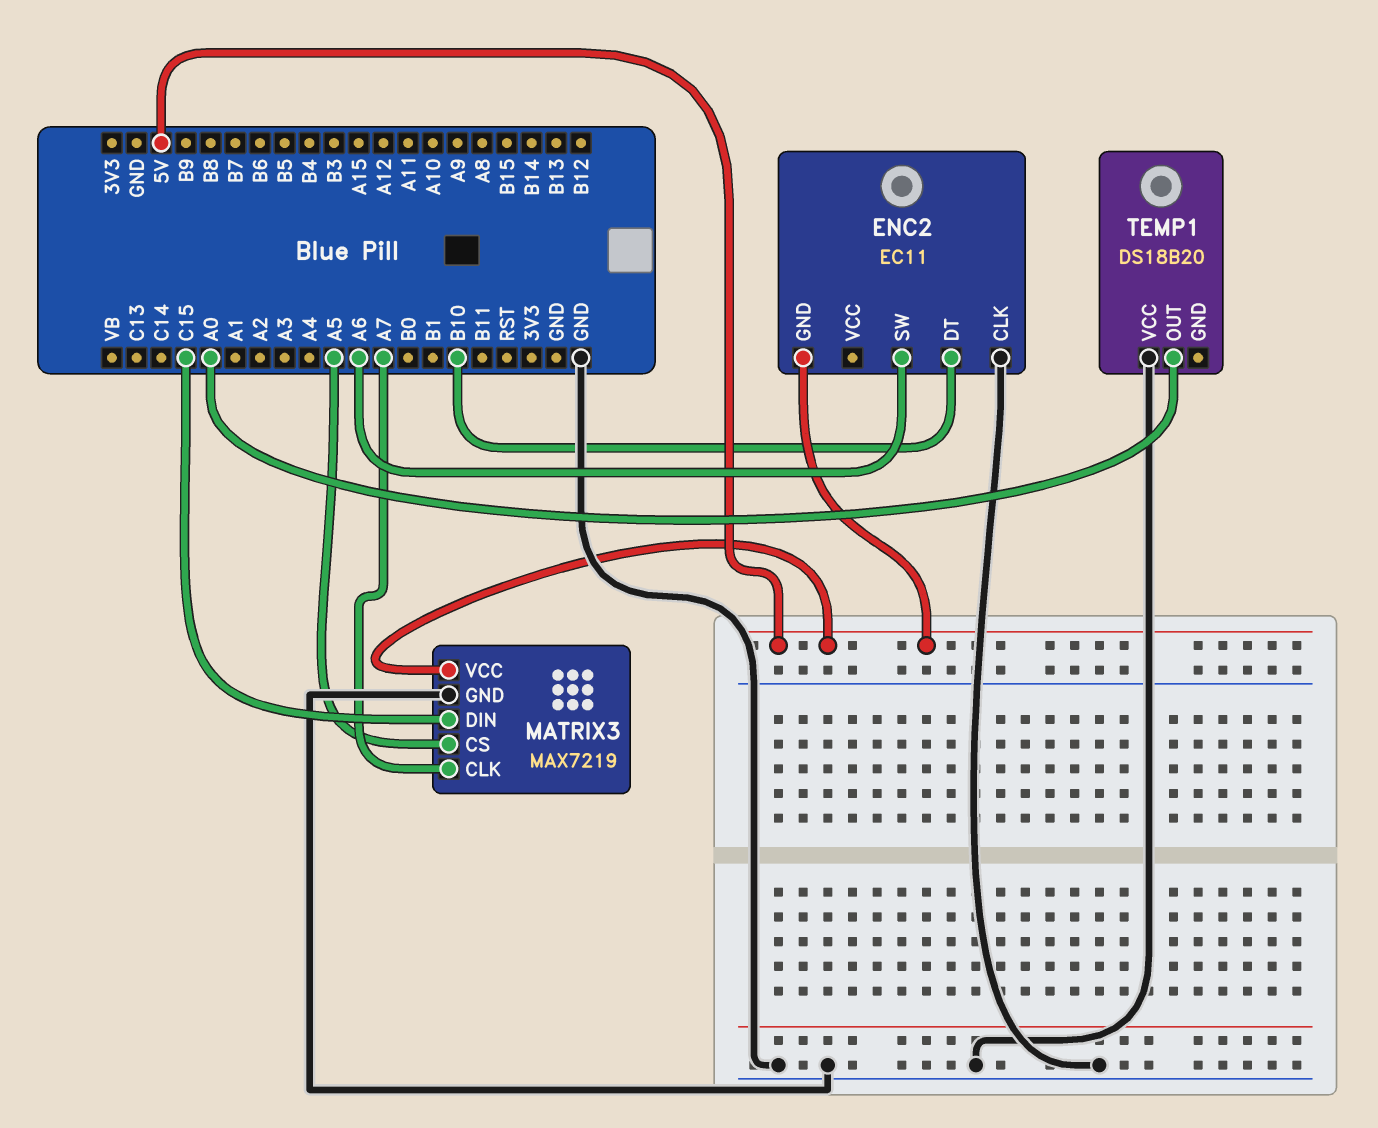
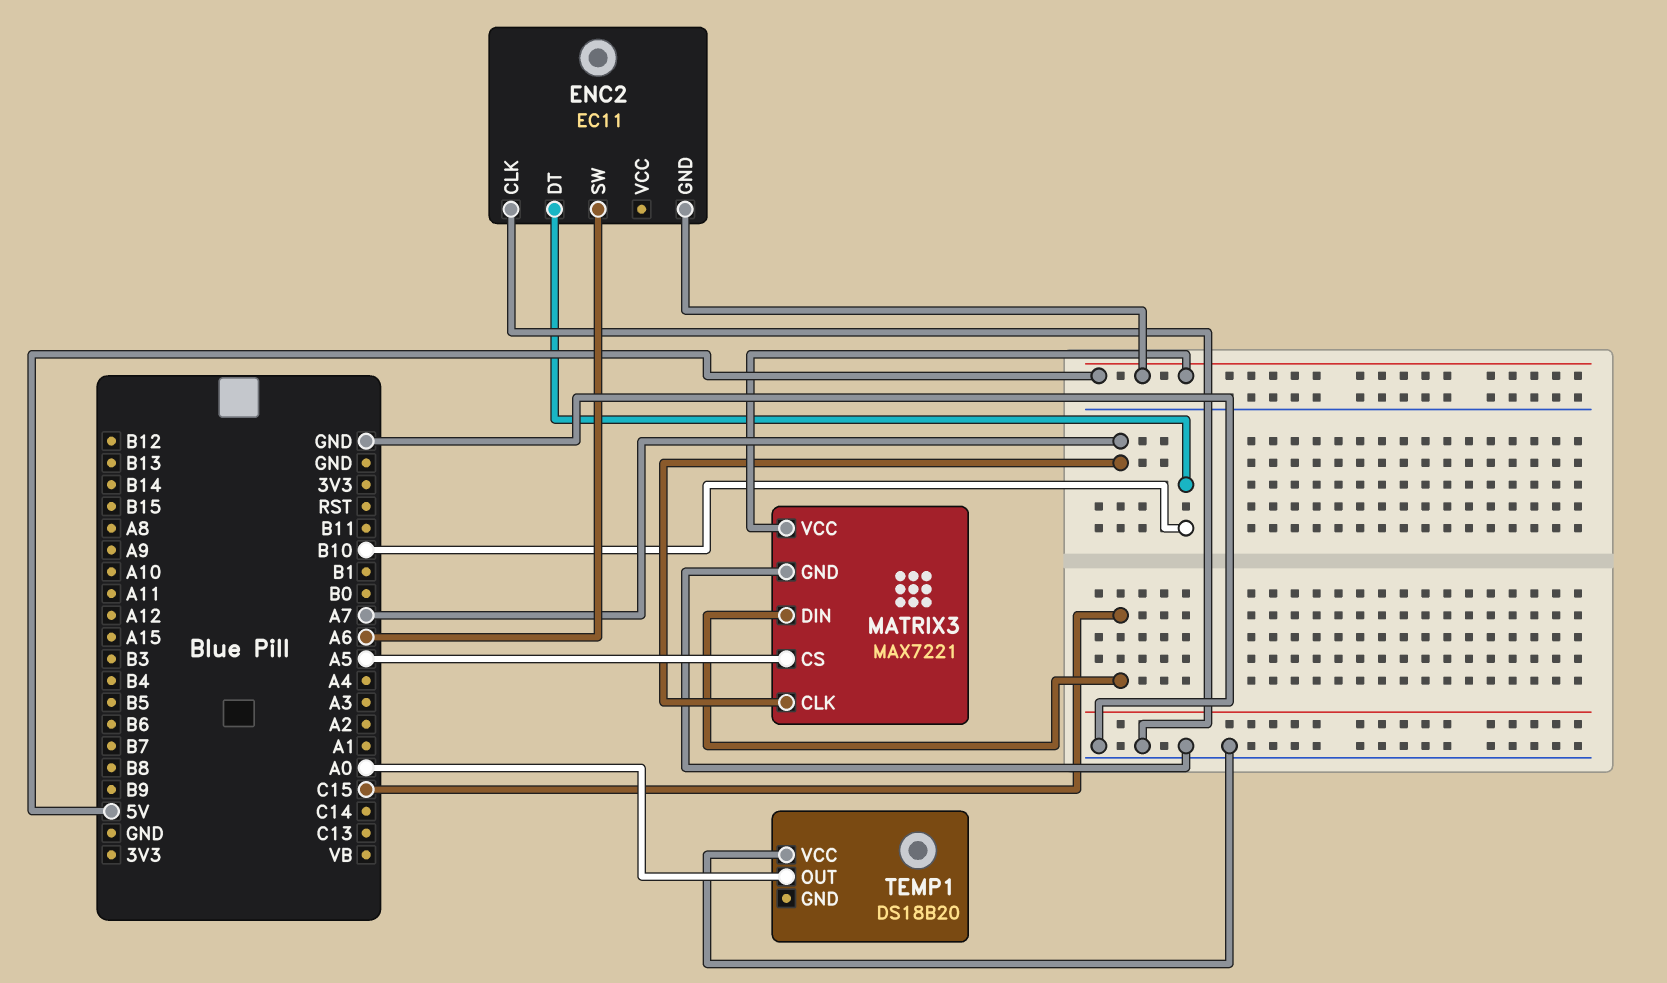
MATRIX3: MAX7219 -> MAX7221

